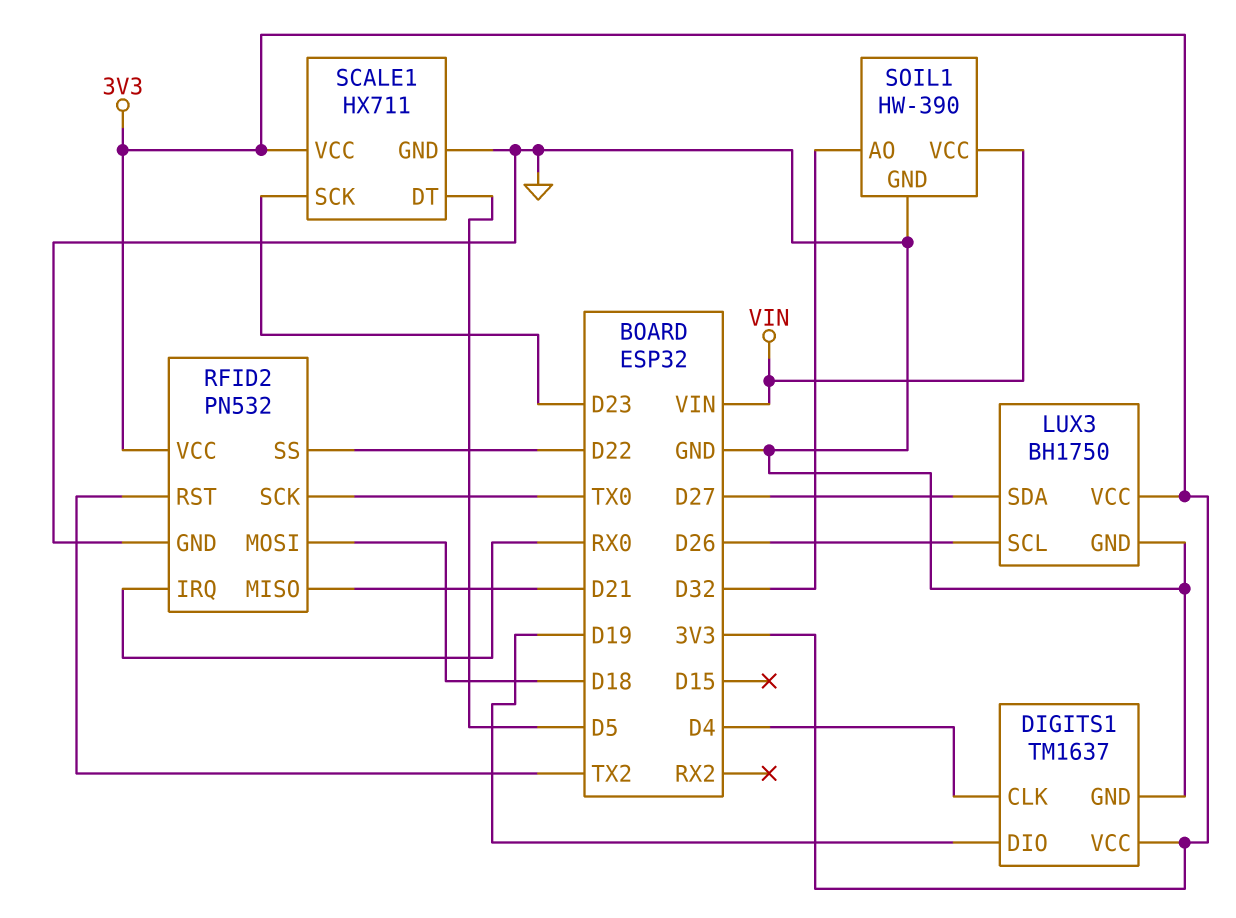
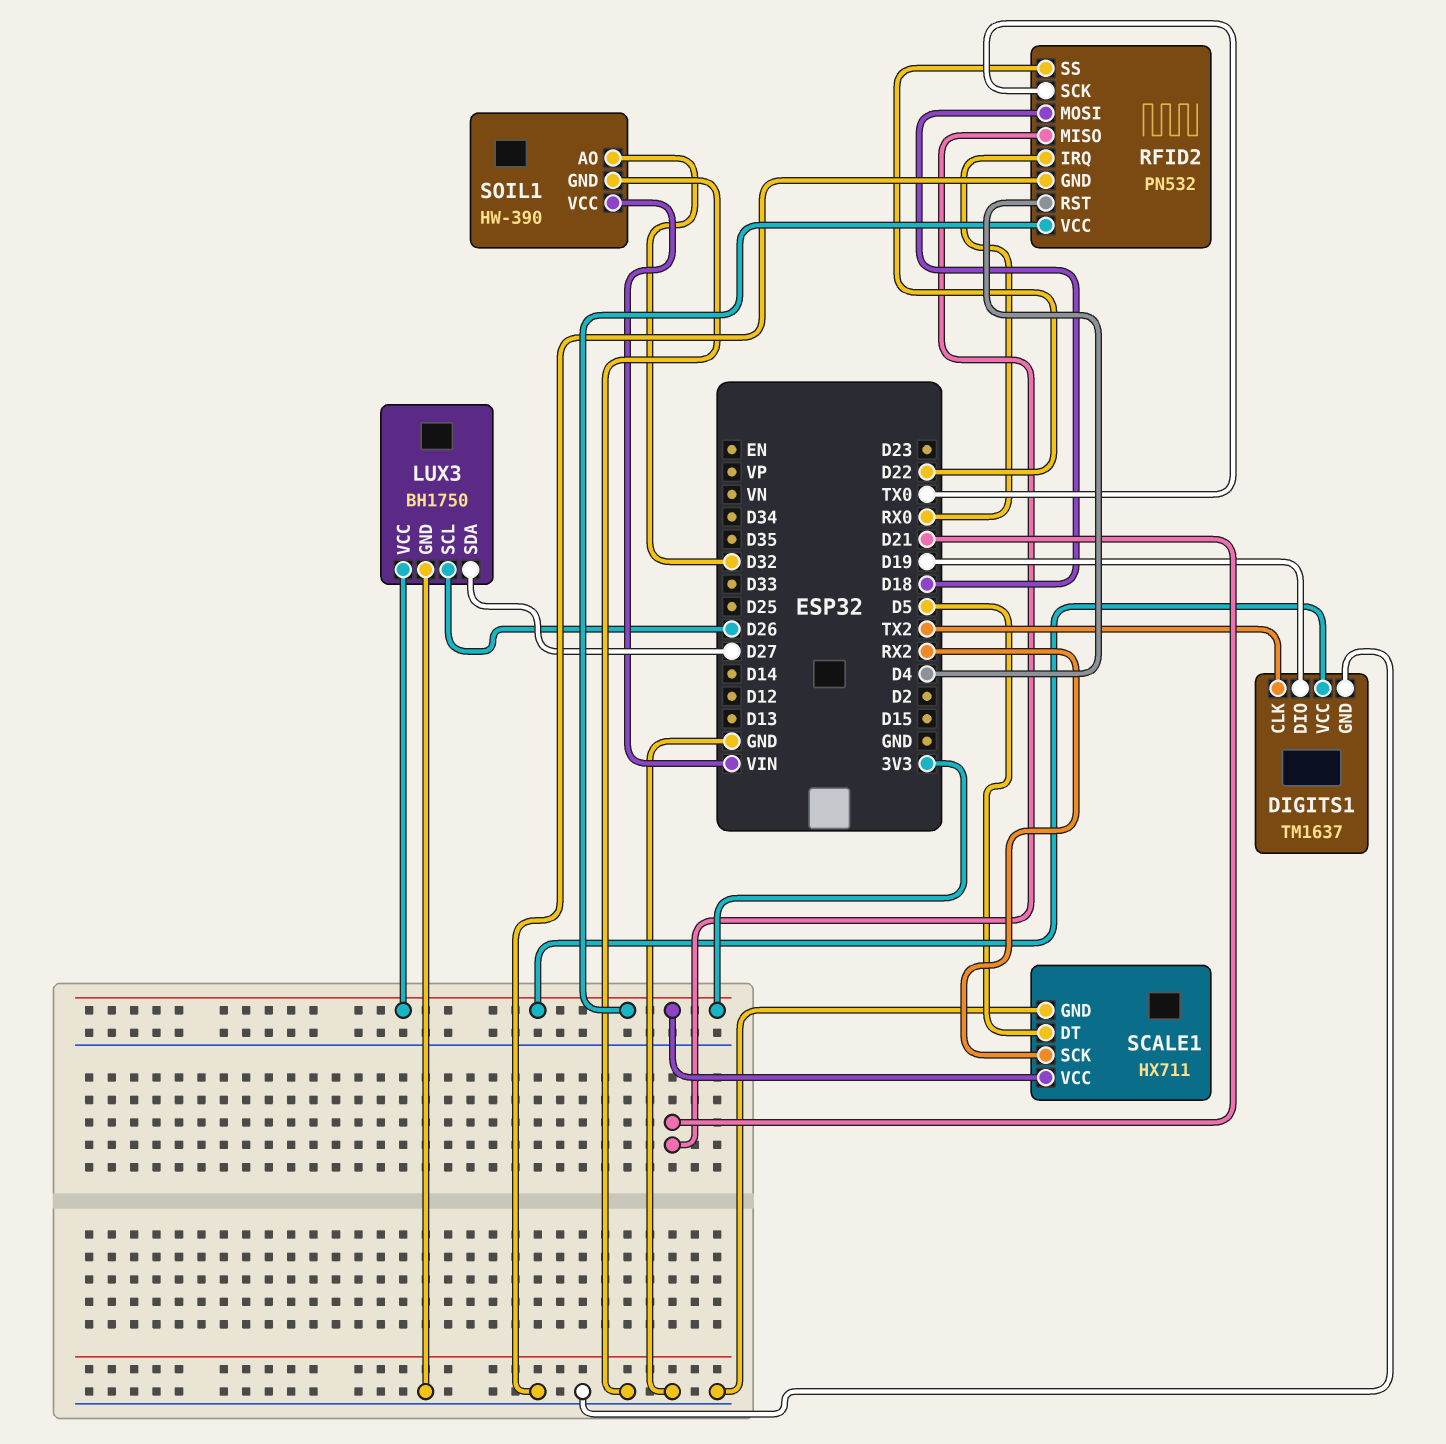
DIGITS1 pin CLK: D4 -> TX2
RFID2 pin RST: TX2 -> D4
SCALE1 pin SCK: D23 -> RX2

